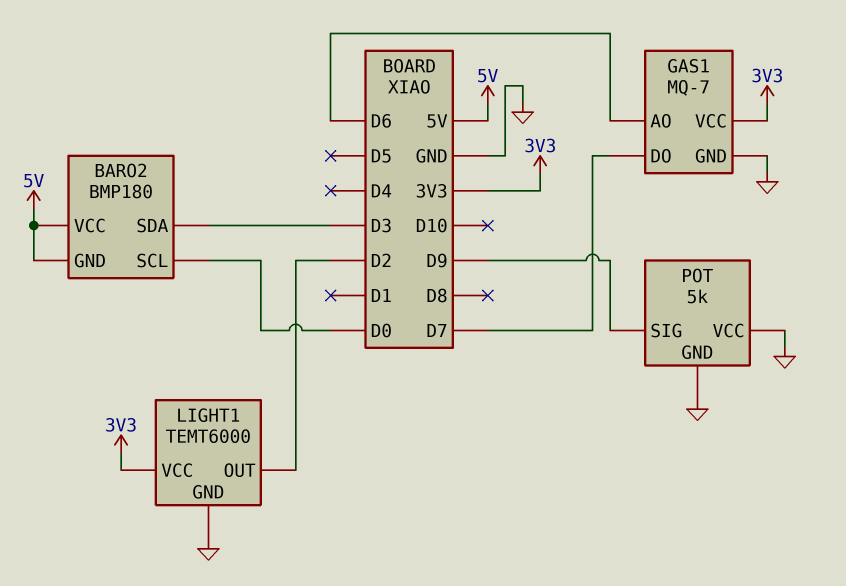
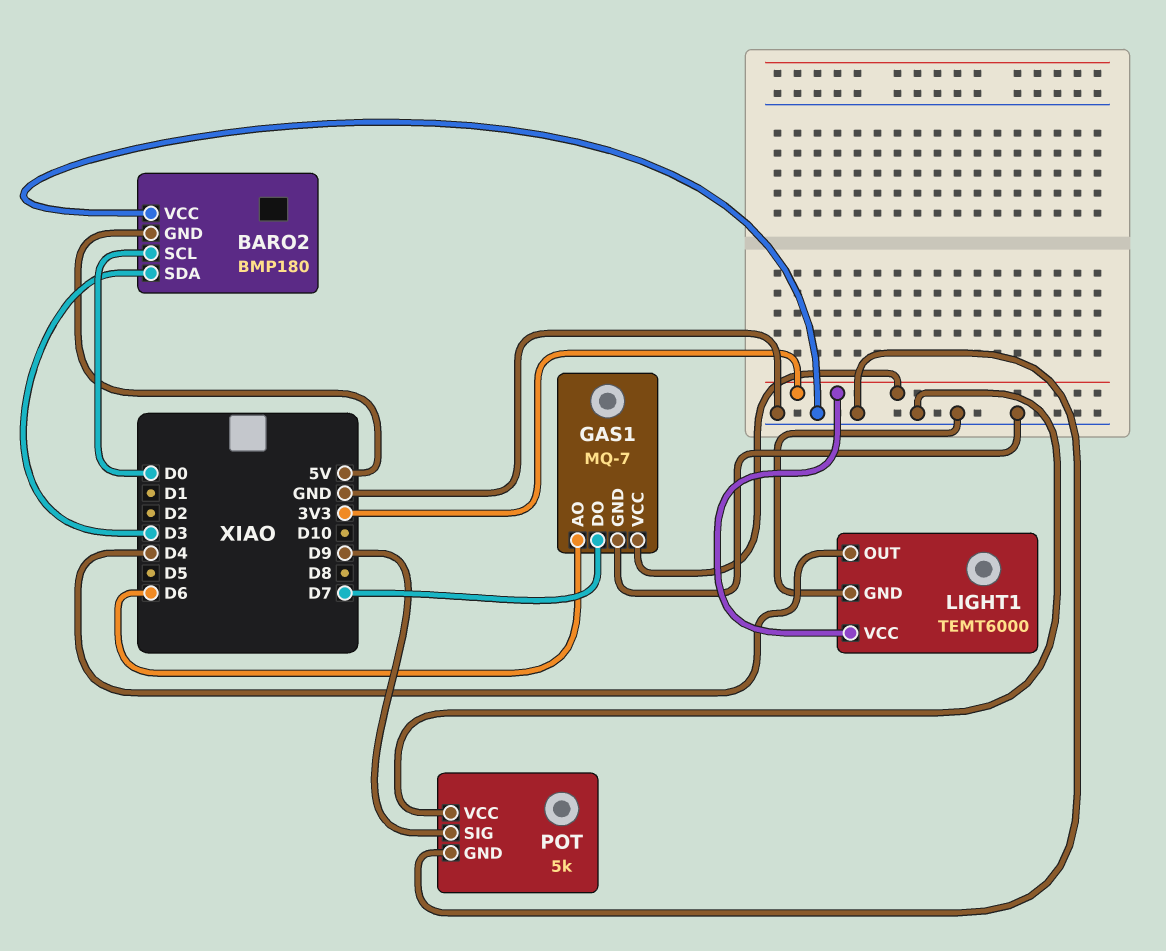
BARO2 pin VCC: 5V -> GND
LIGHT1 pin OUT: D2 -> D4

